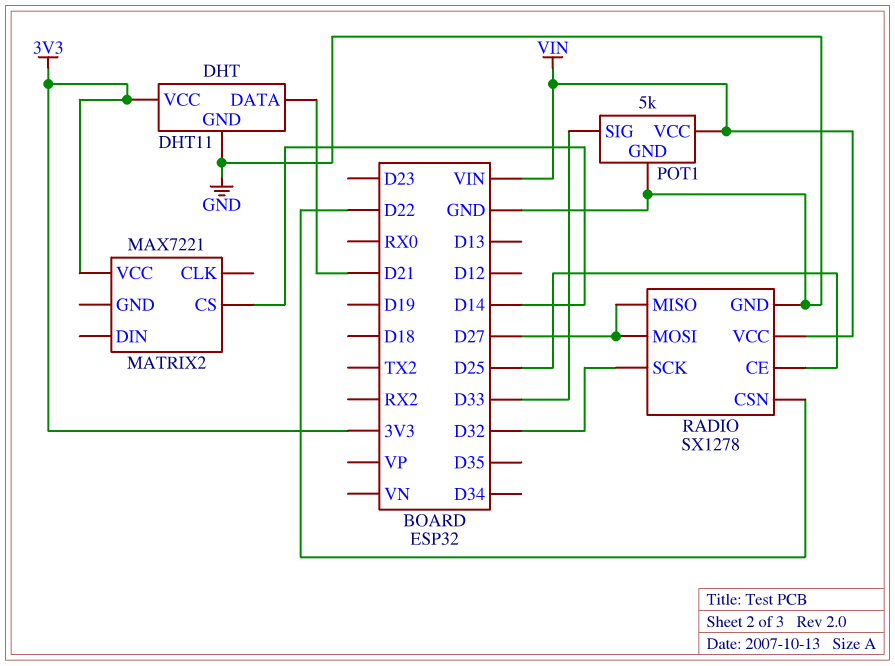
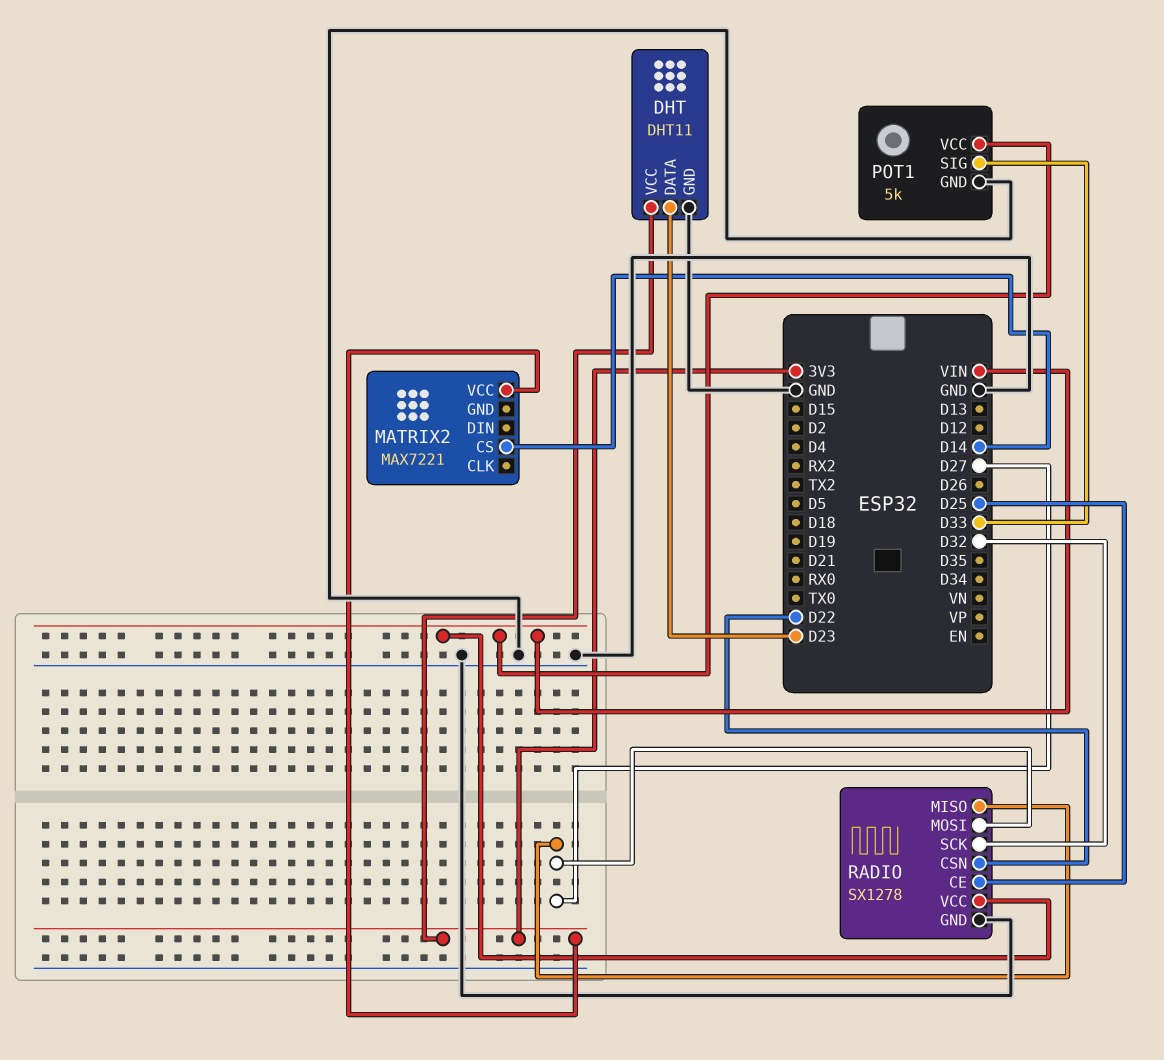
DHT pin DATA: D21 -> D23

